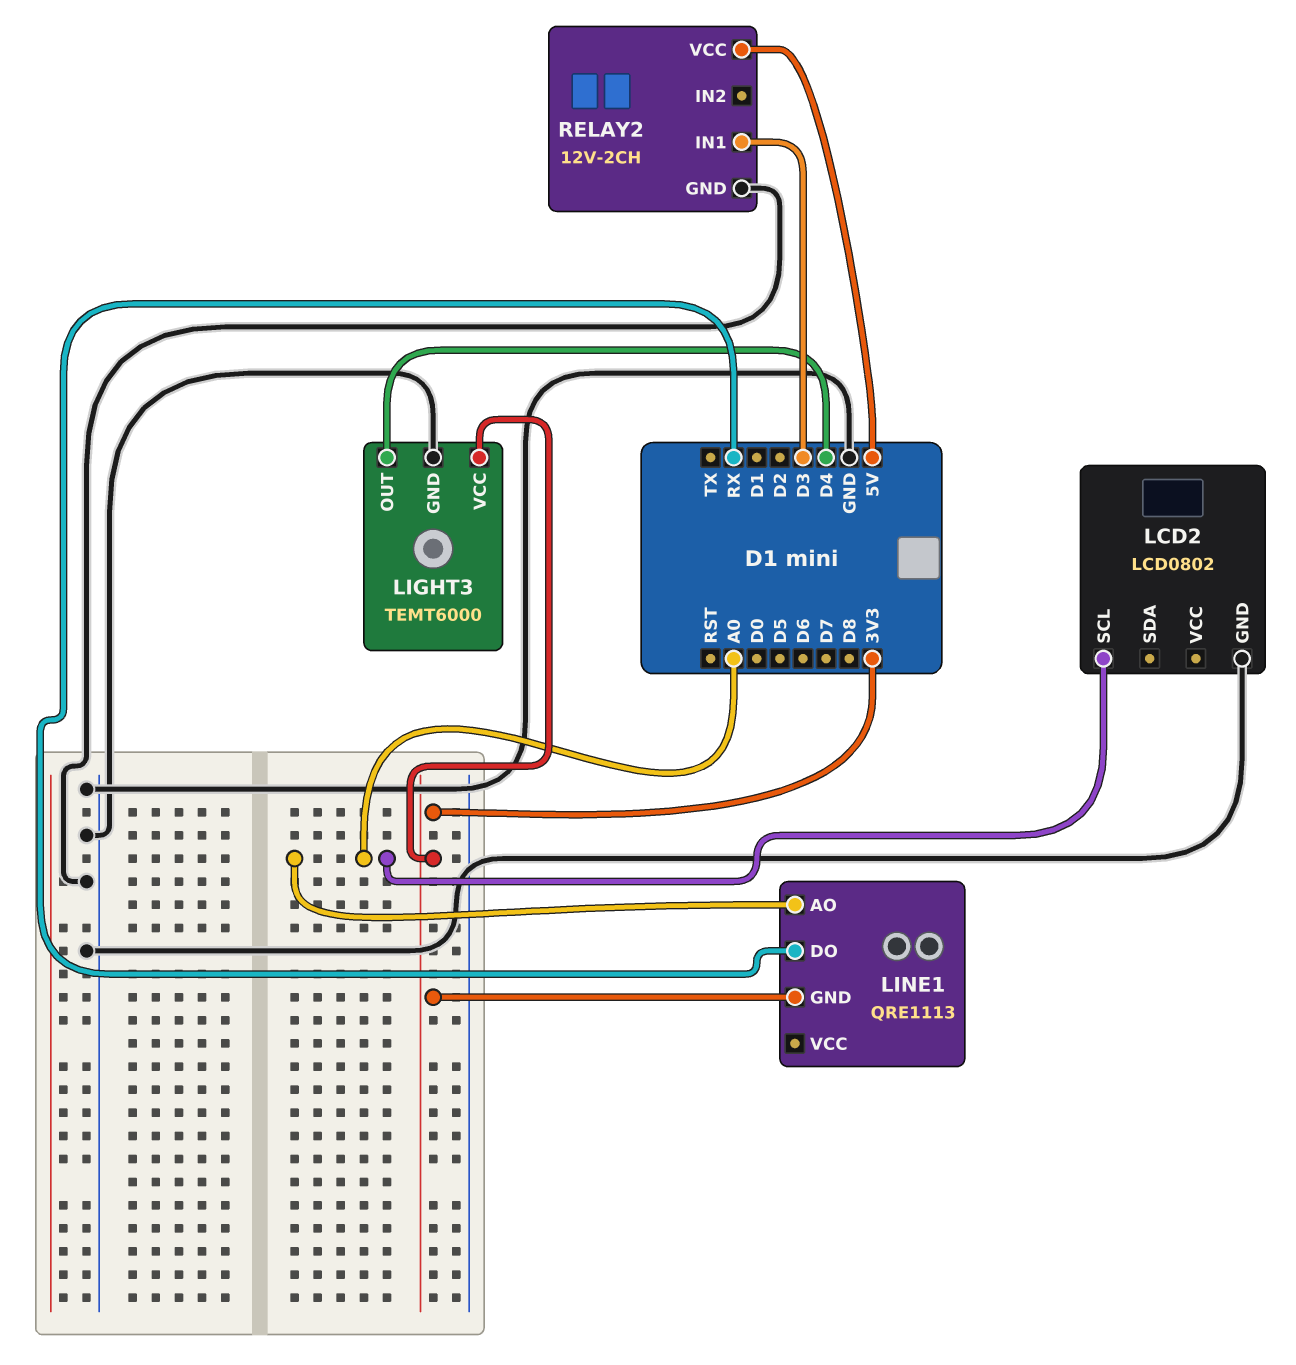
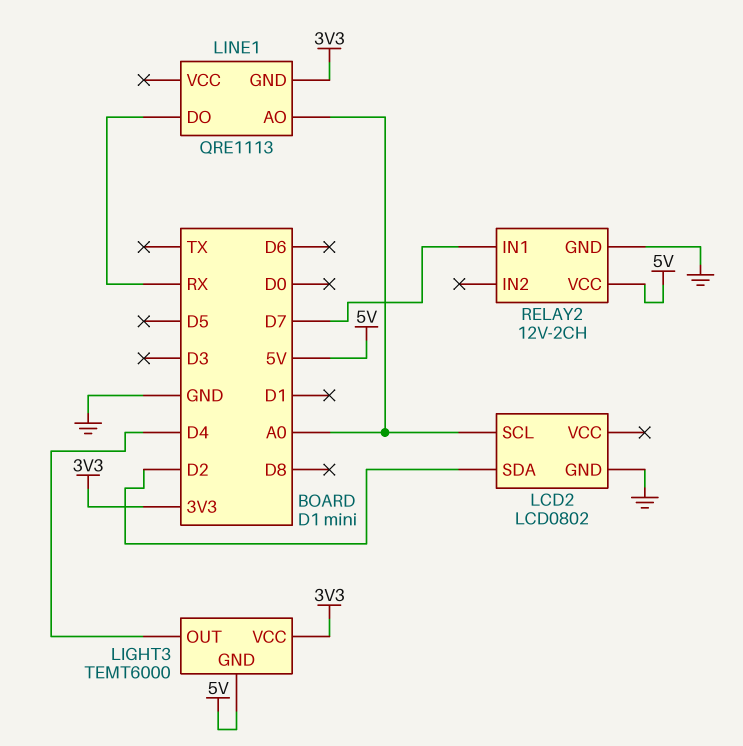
LCD2 pin SDA: none -> D2
LIGHT3 pin GND: GND -> 5V
RELAY2 pin IN1: D3 -> D7

